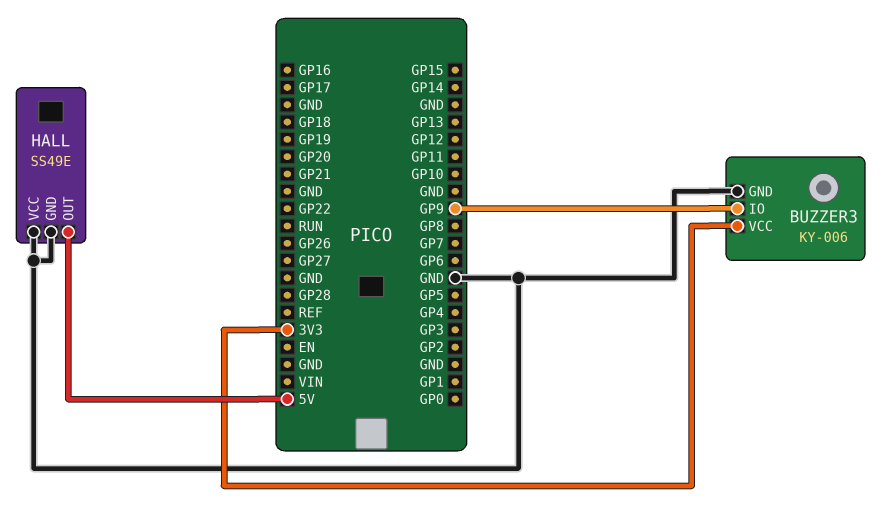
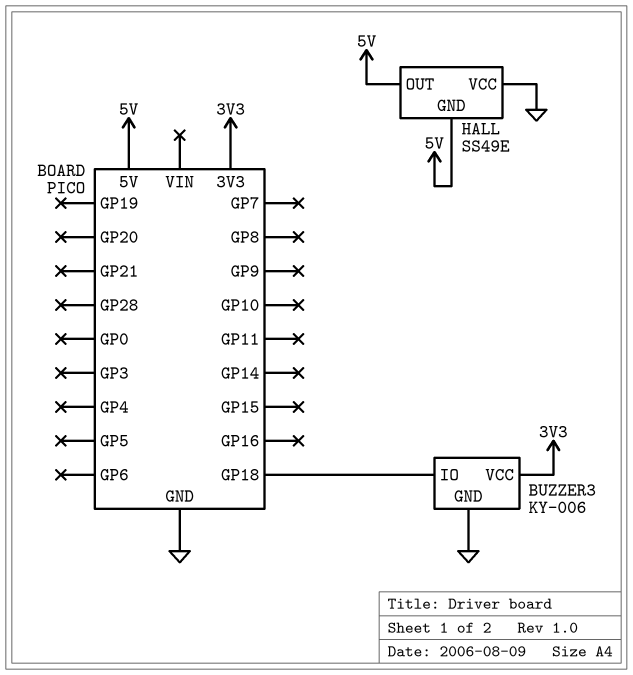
BUZZER3 pin IO: GP9 -> GP18
HALL pin GND: GND -> 5V

